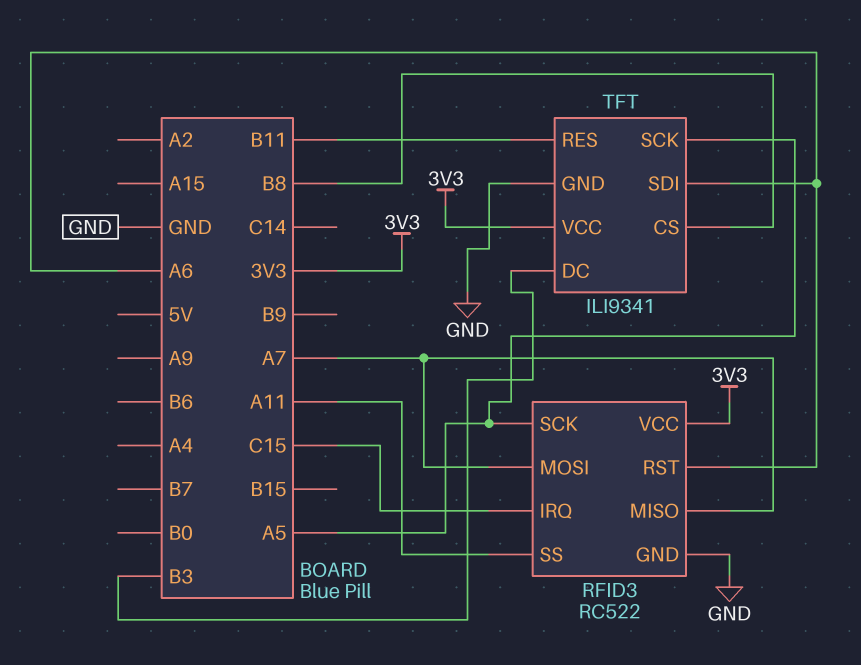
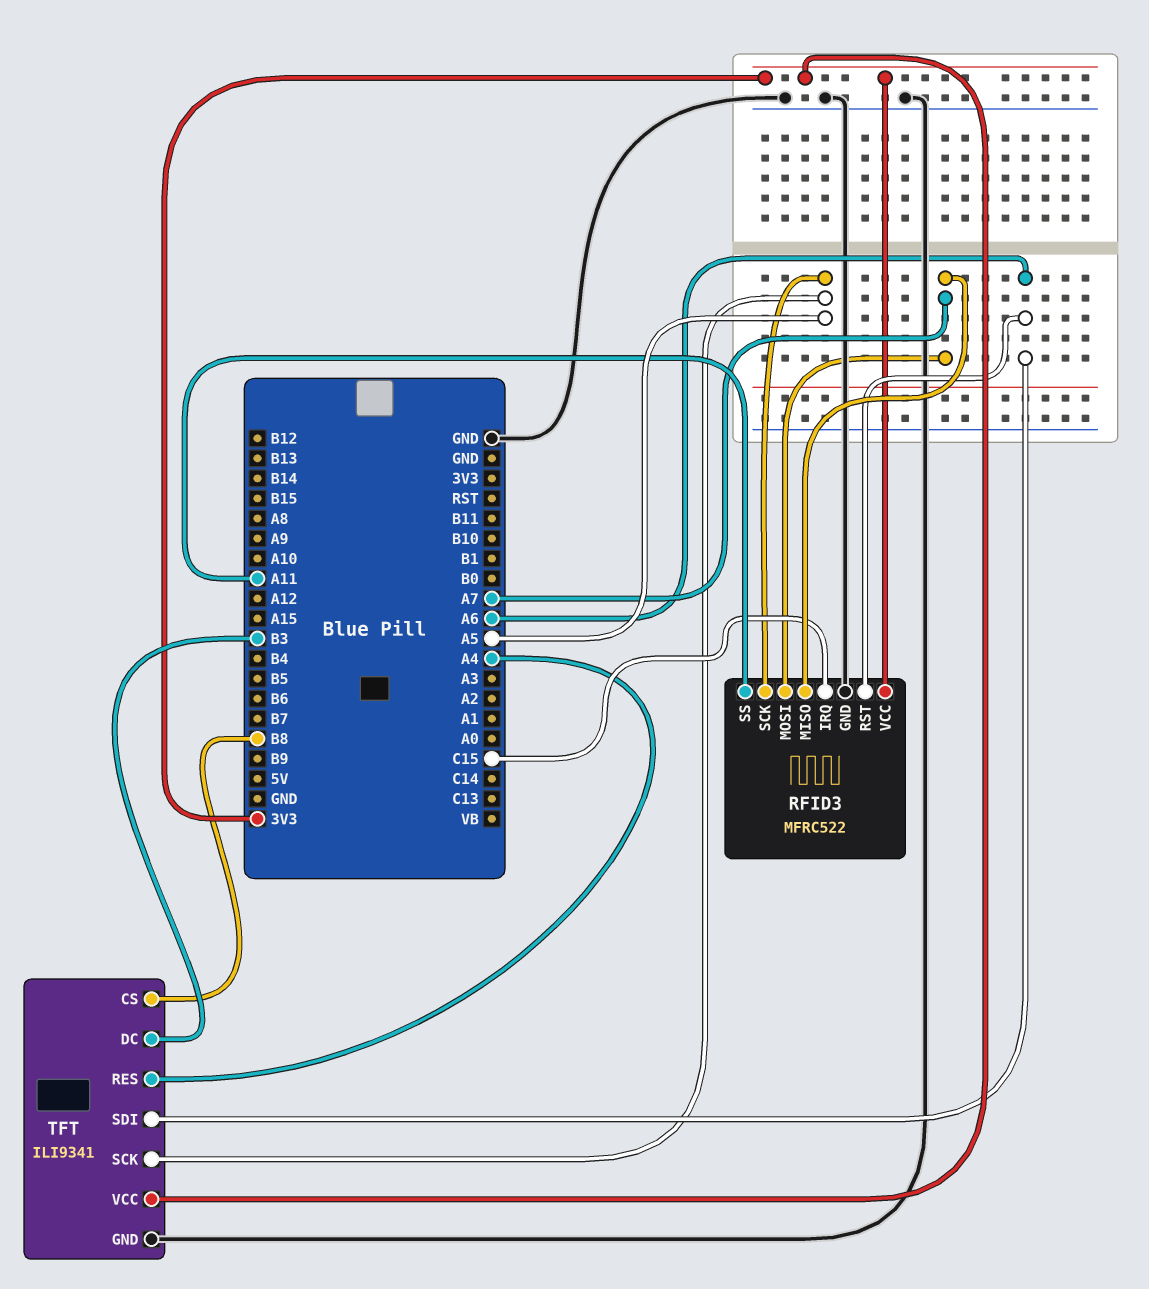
RFID3: RC522 -> MFRC522
TFT pin RES: B11 -> A4

